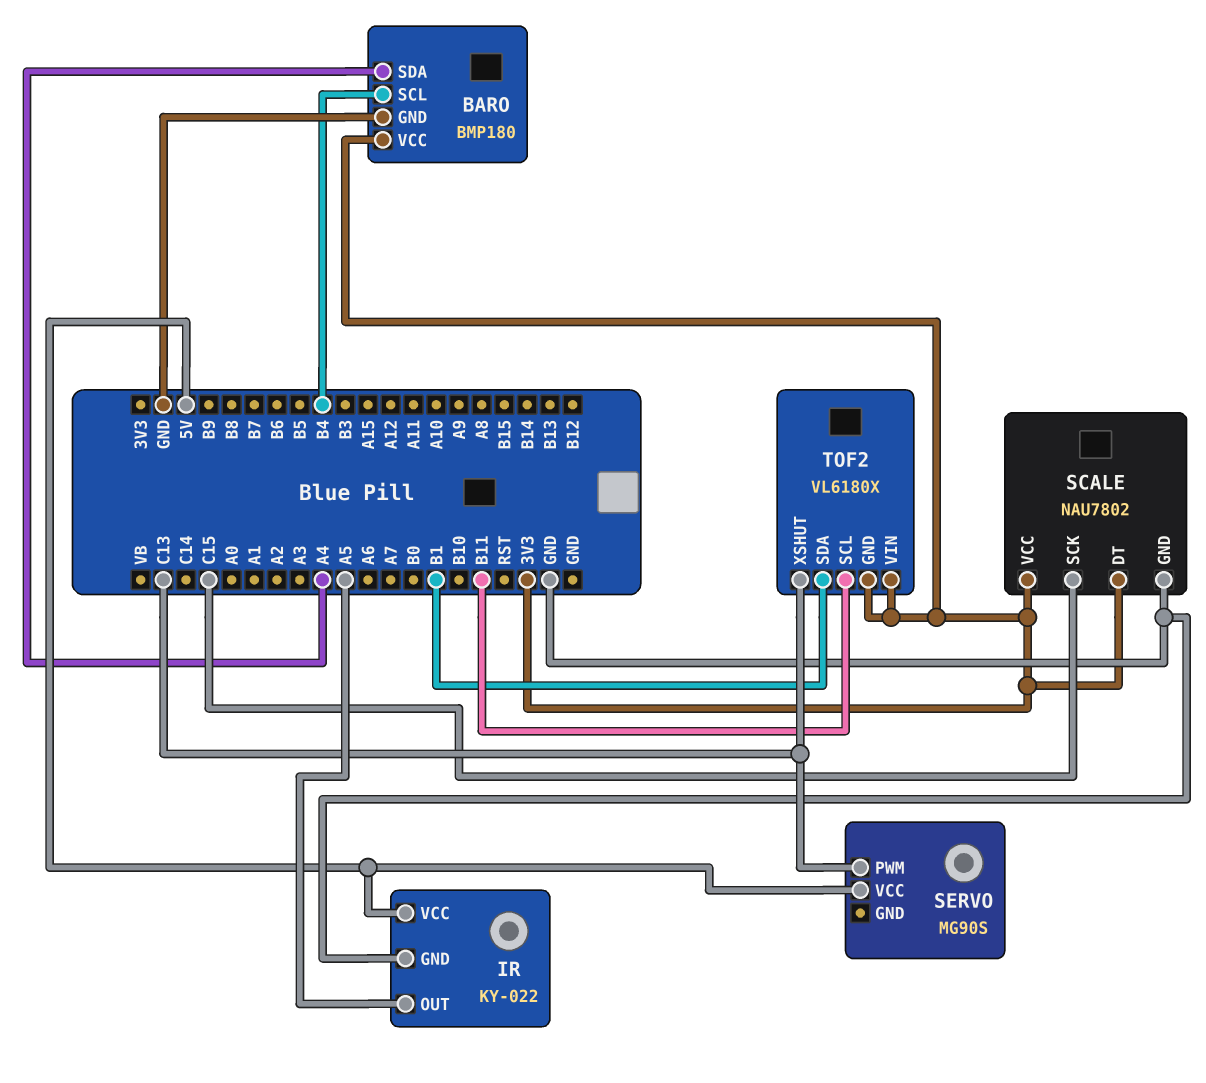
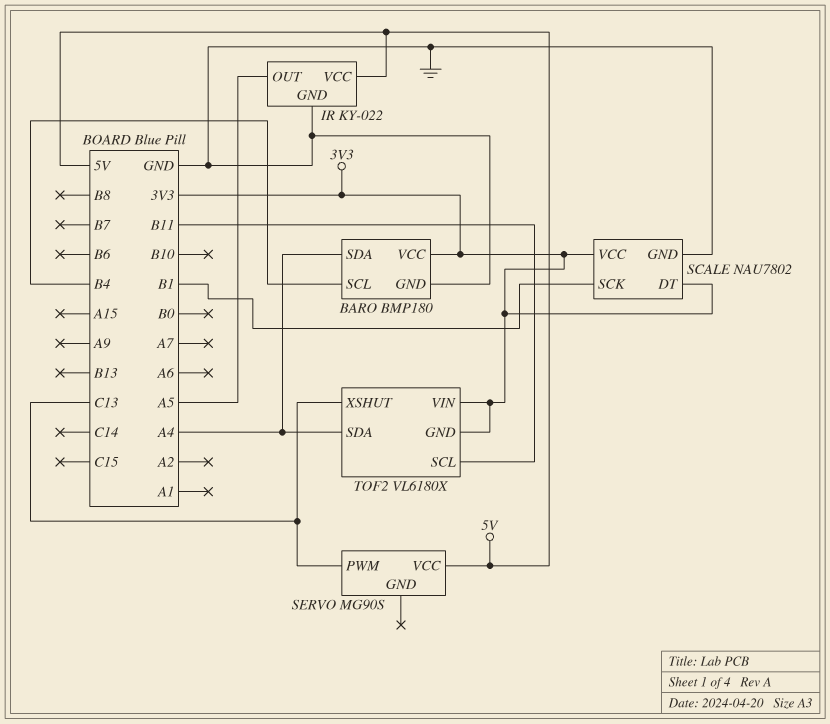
SCALE pin SCK: C15 -> B1
TOF2 pin SDA: B1 -> A4

